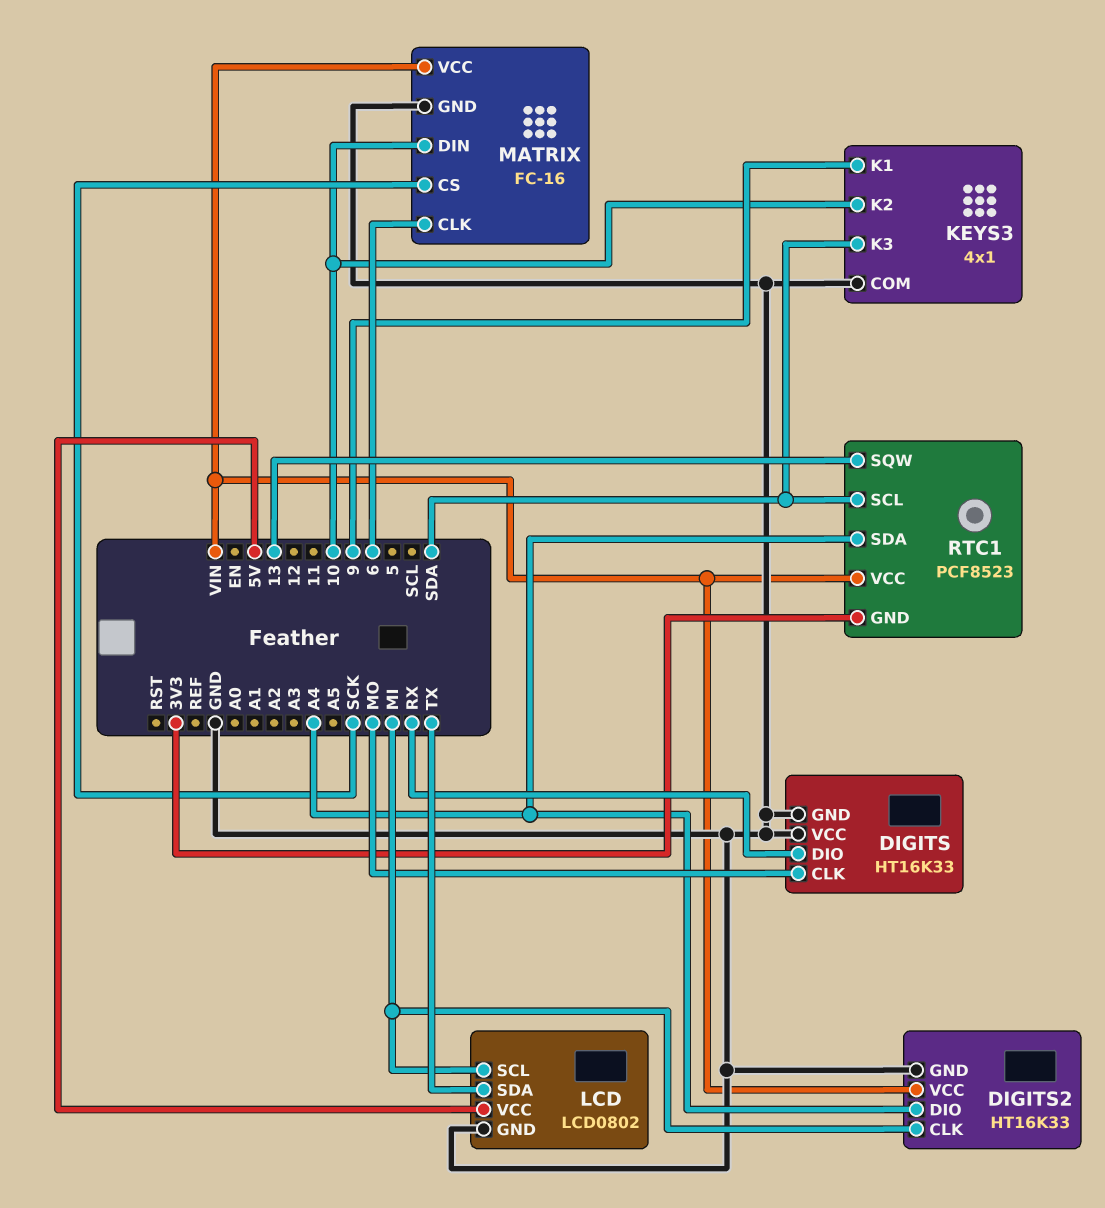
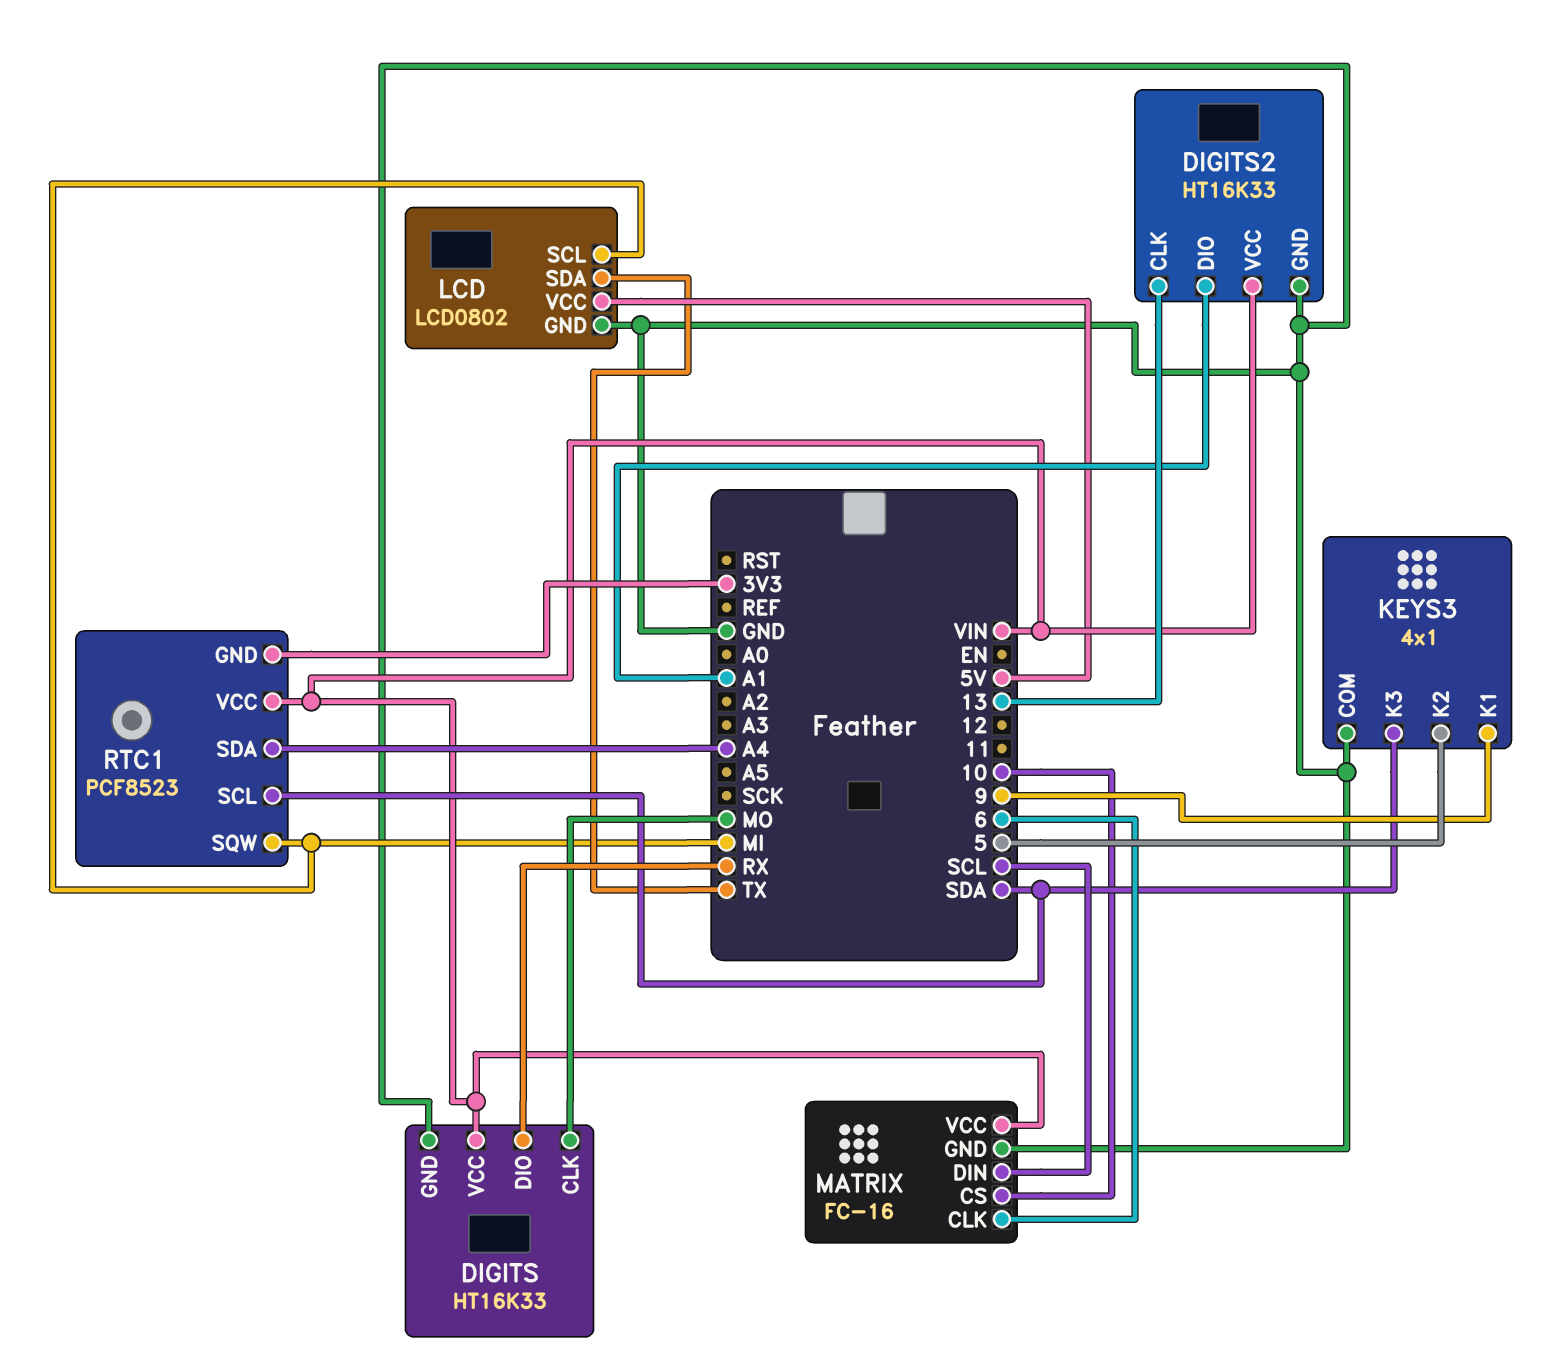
DIGITS pin VCC: GND -> VIN
DIGITS2 pin CLK: MI -> 13
DIGITS2 pin DIO: A4 -> A1
KEYS3 pin K2: 10 -> 5
MATRIX pin CS: SCK -> 10
MATRIX pin DIN: 10 -> SCL
RTC1 pin SQW: 13 -> MI

